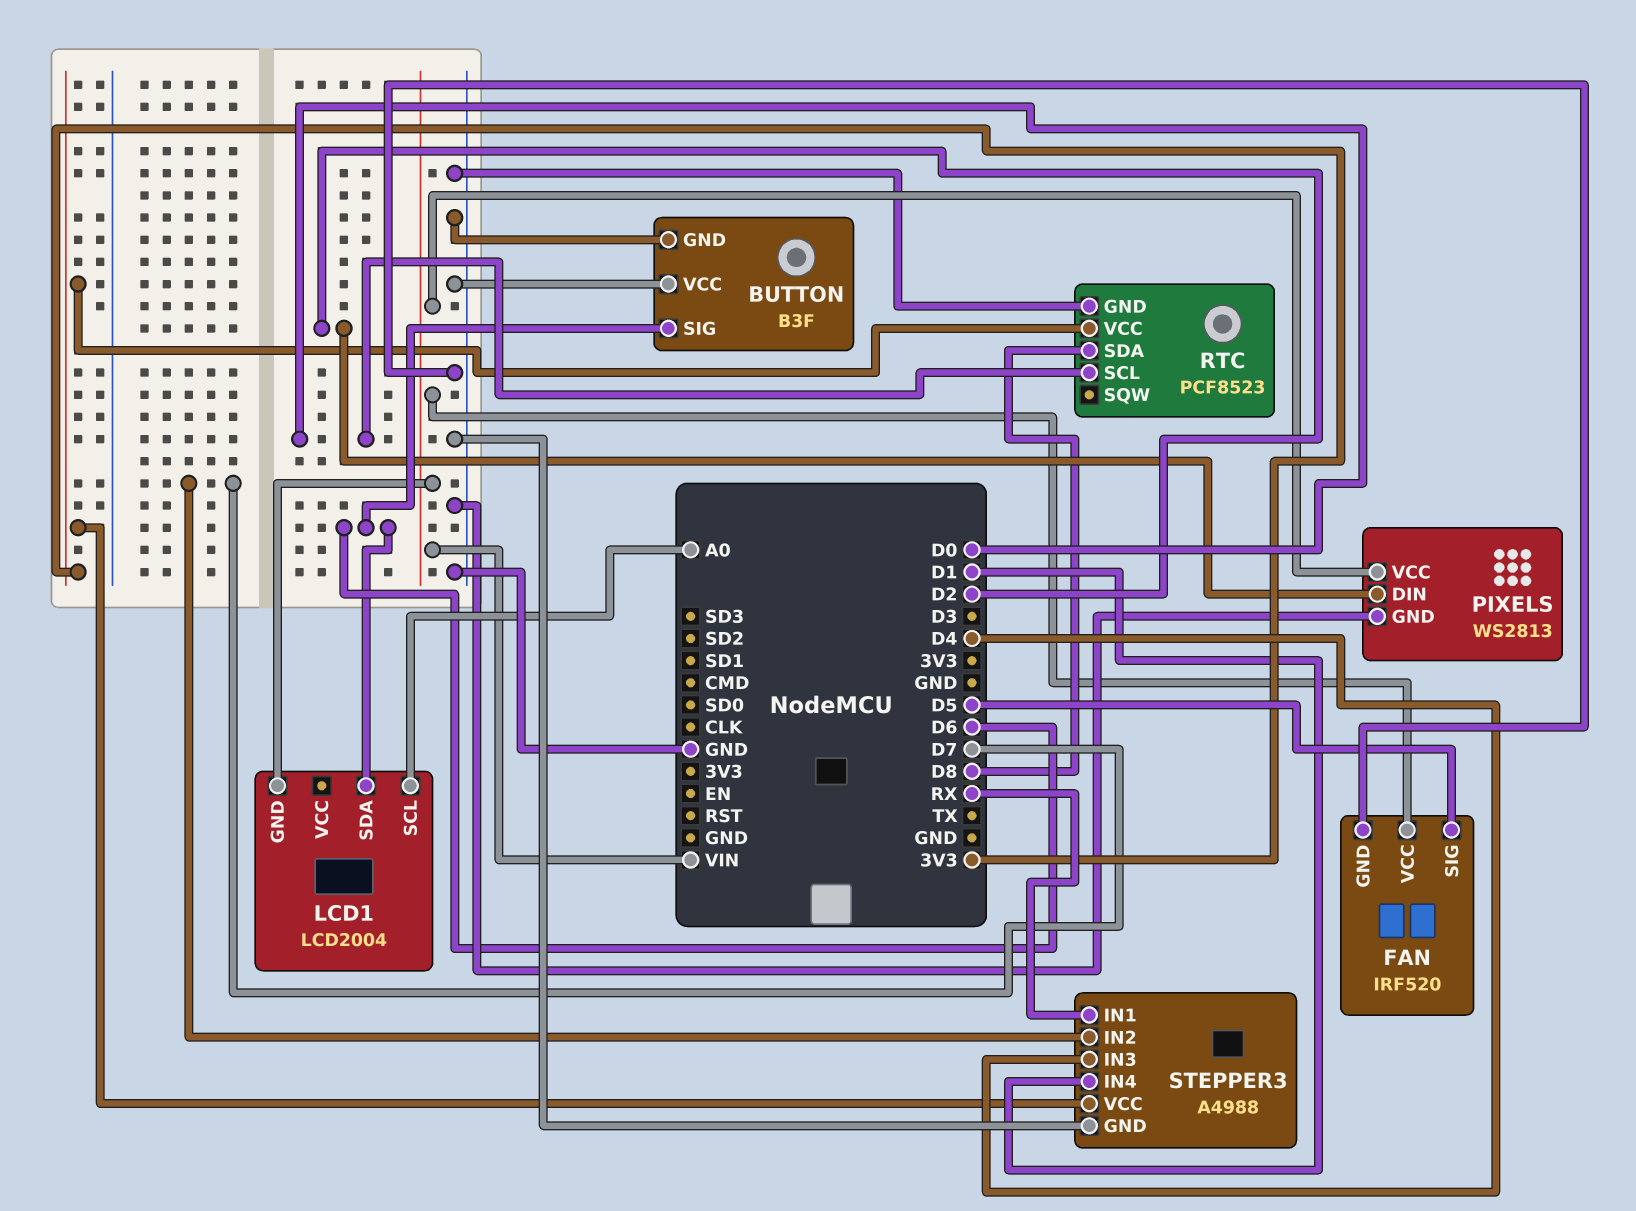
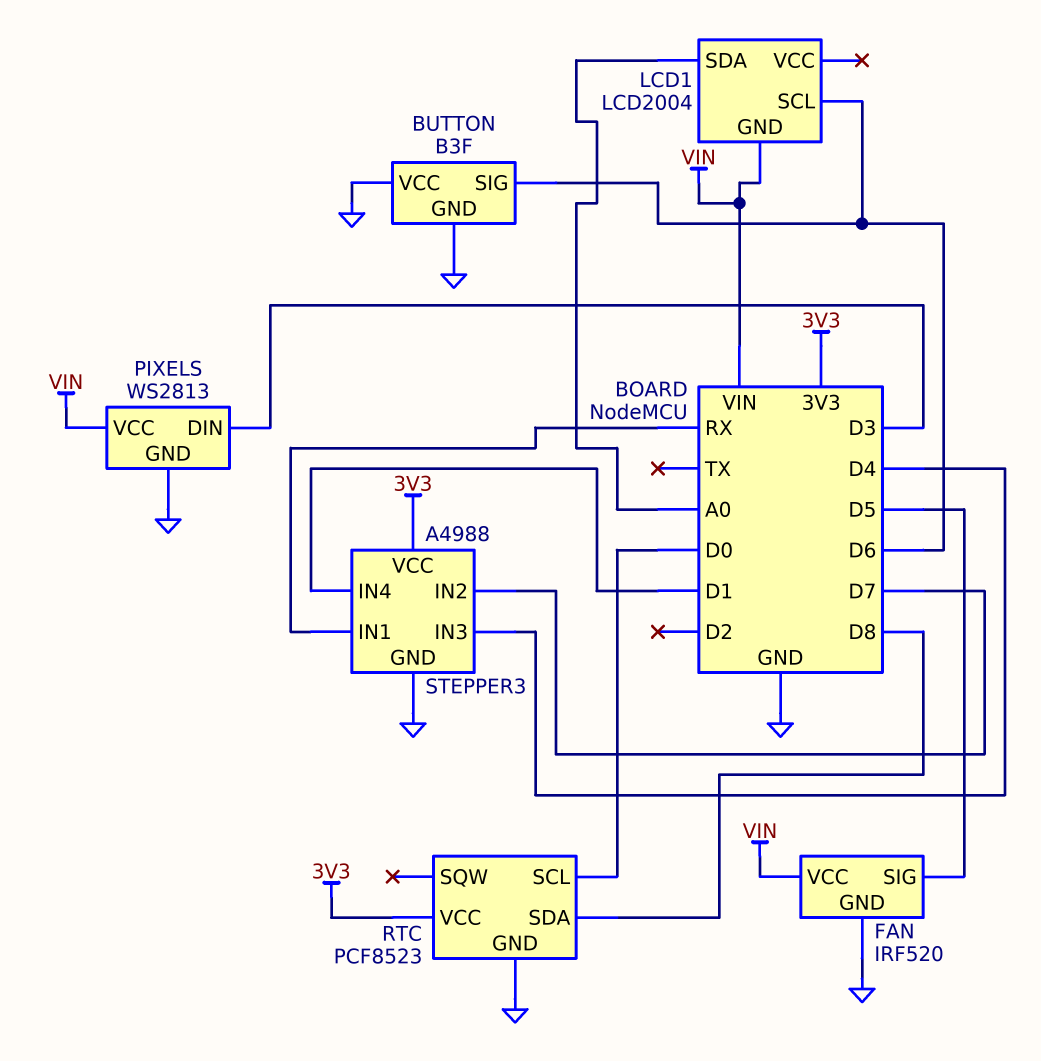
LCD1 pin SCL: A0 -> D6
LCD1 pin SDA: D6 -> A0
PIXELS pin DIN: D2 -> D3

